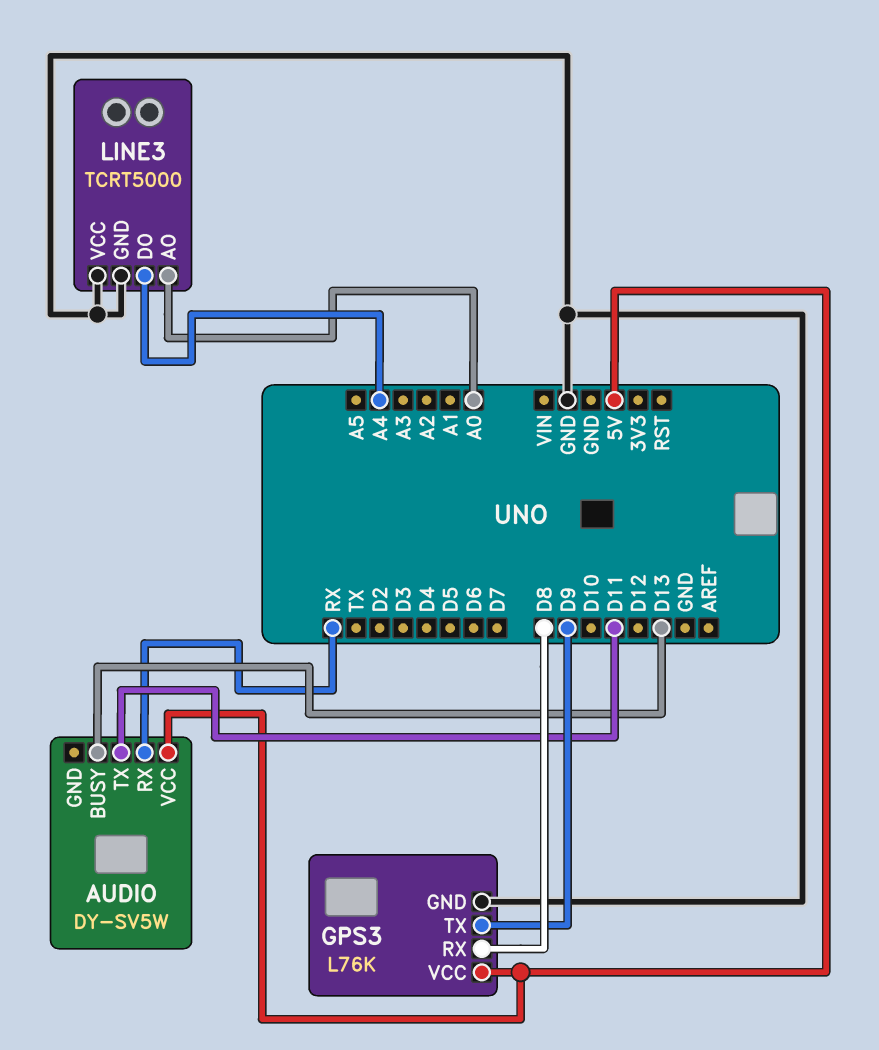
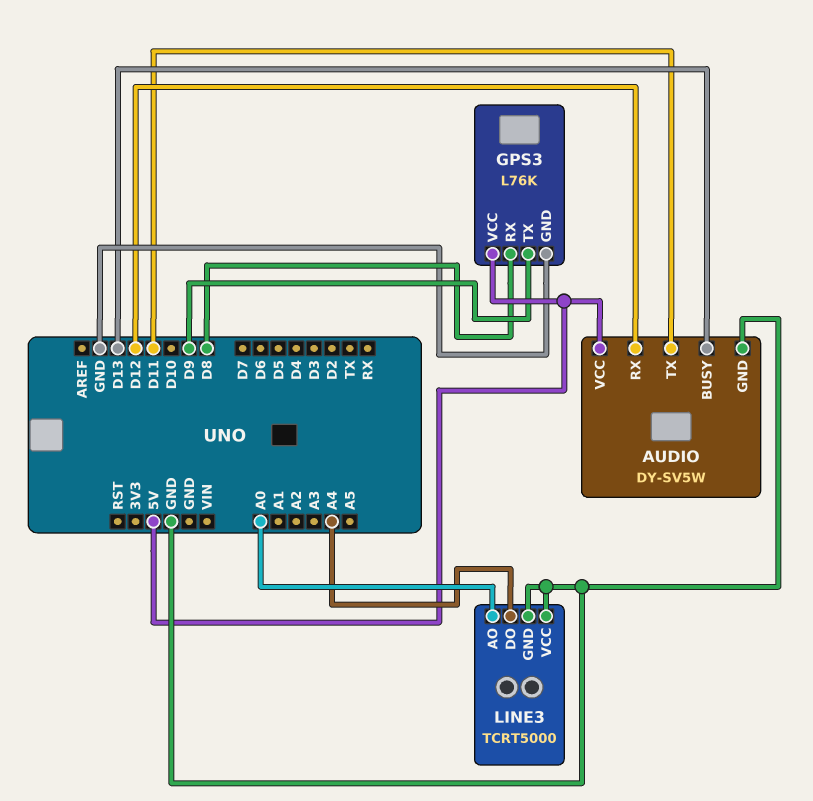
AUDIO pin GND: none -> GND
AUDIO pin RX: RX -> D12

